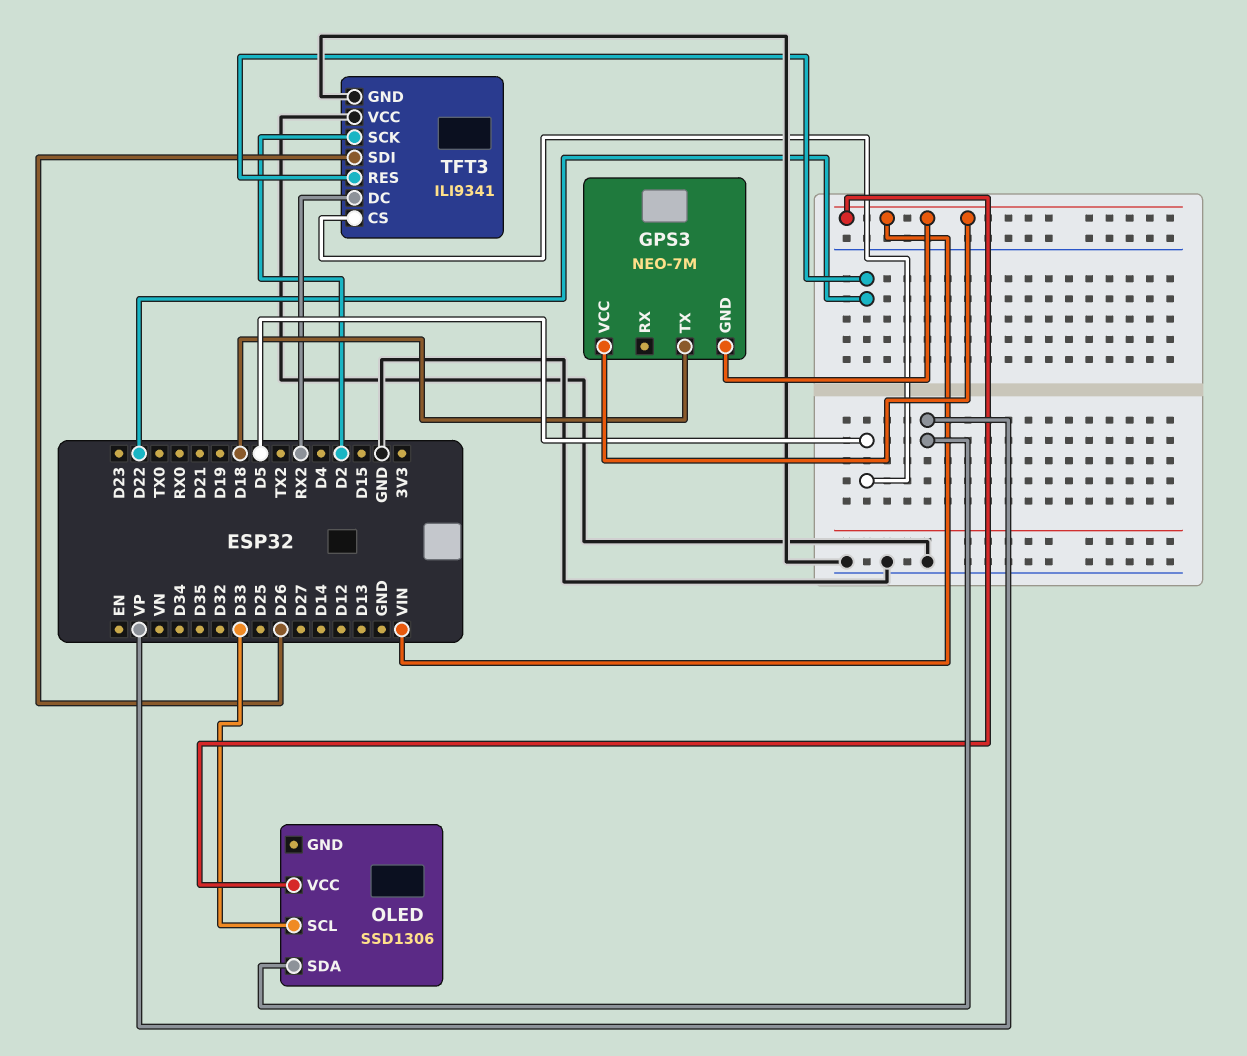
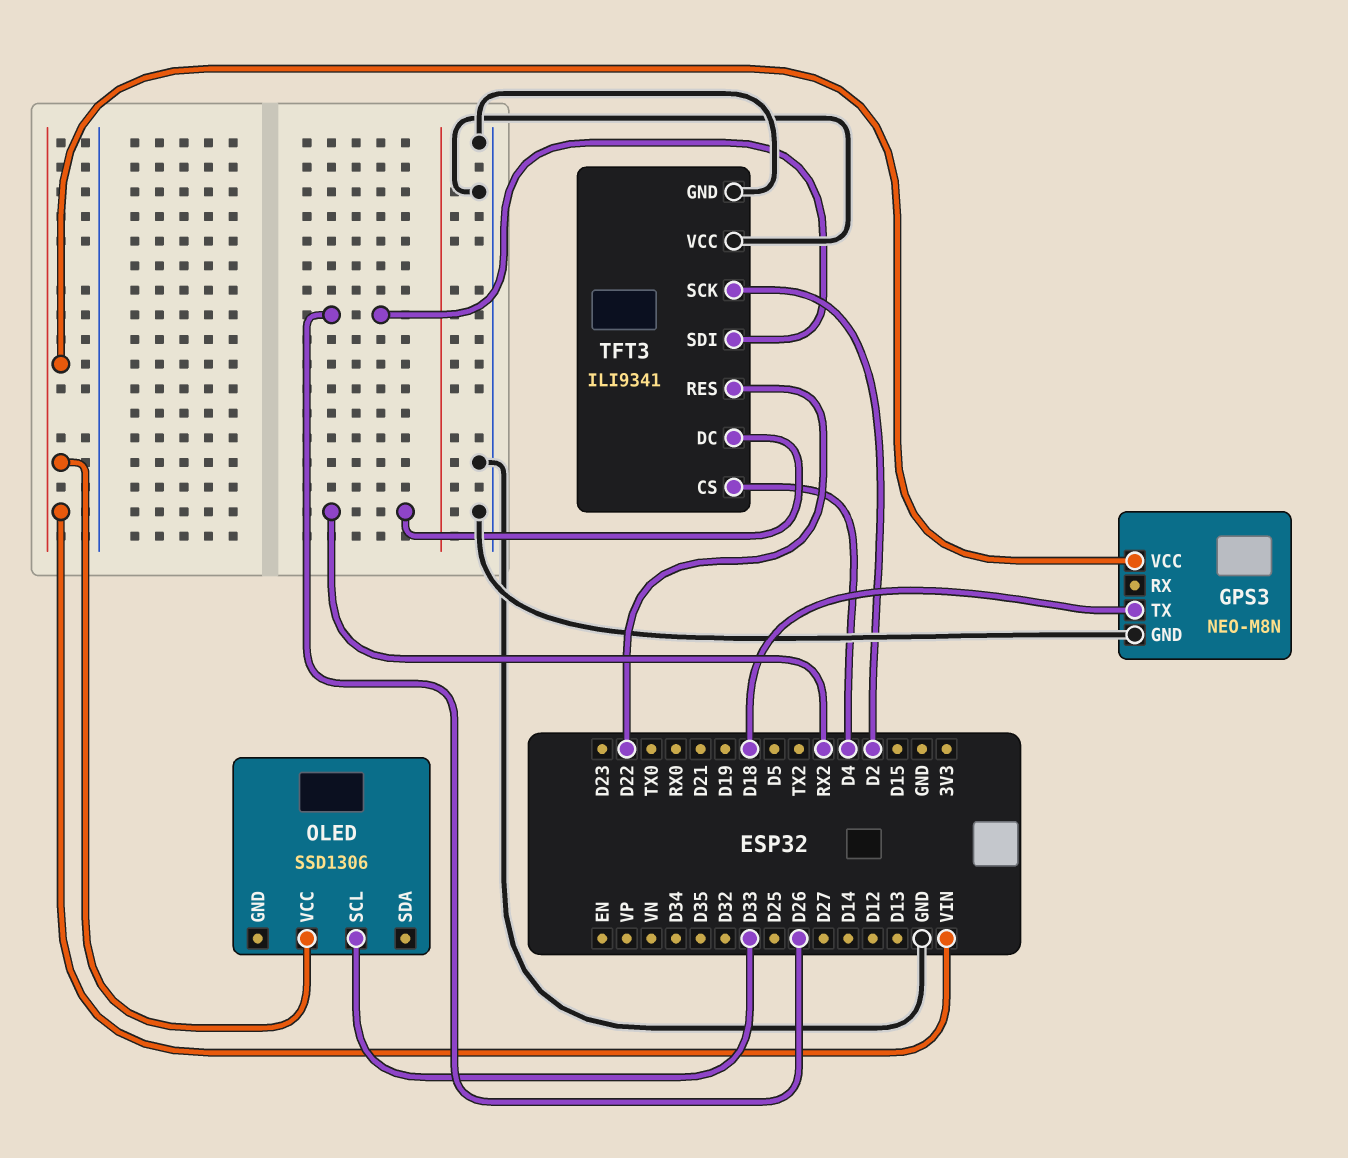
GPS3: NEO-7M -> NEO-M8N
GPS3 pin GND: VIN -> GND
OLED pin SDA: VP -> none
TFT3 pin CS: D5 -> D4

